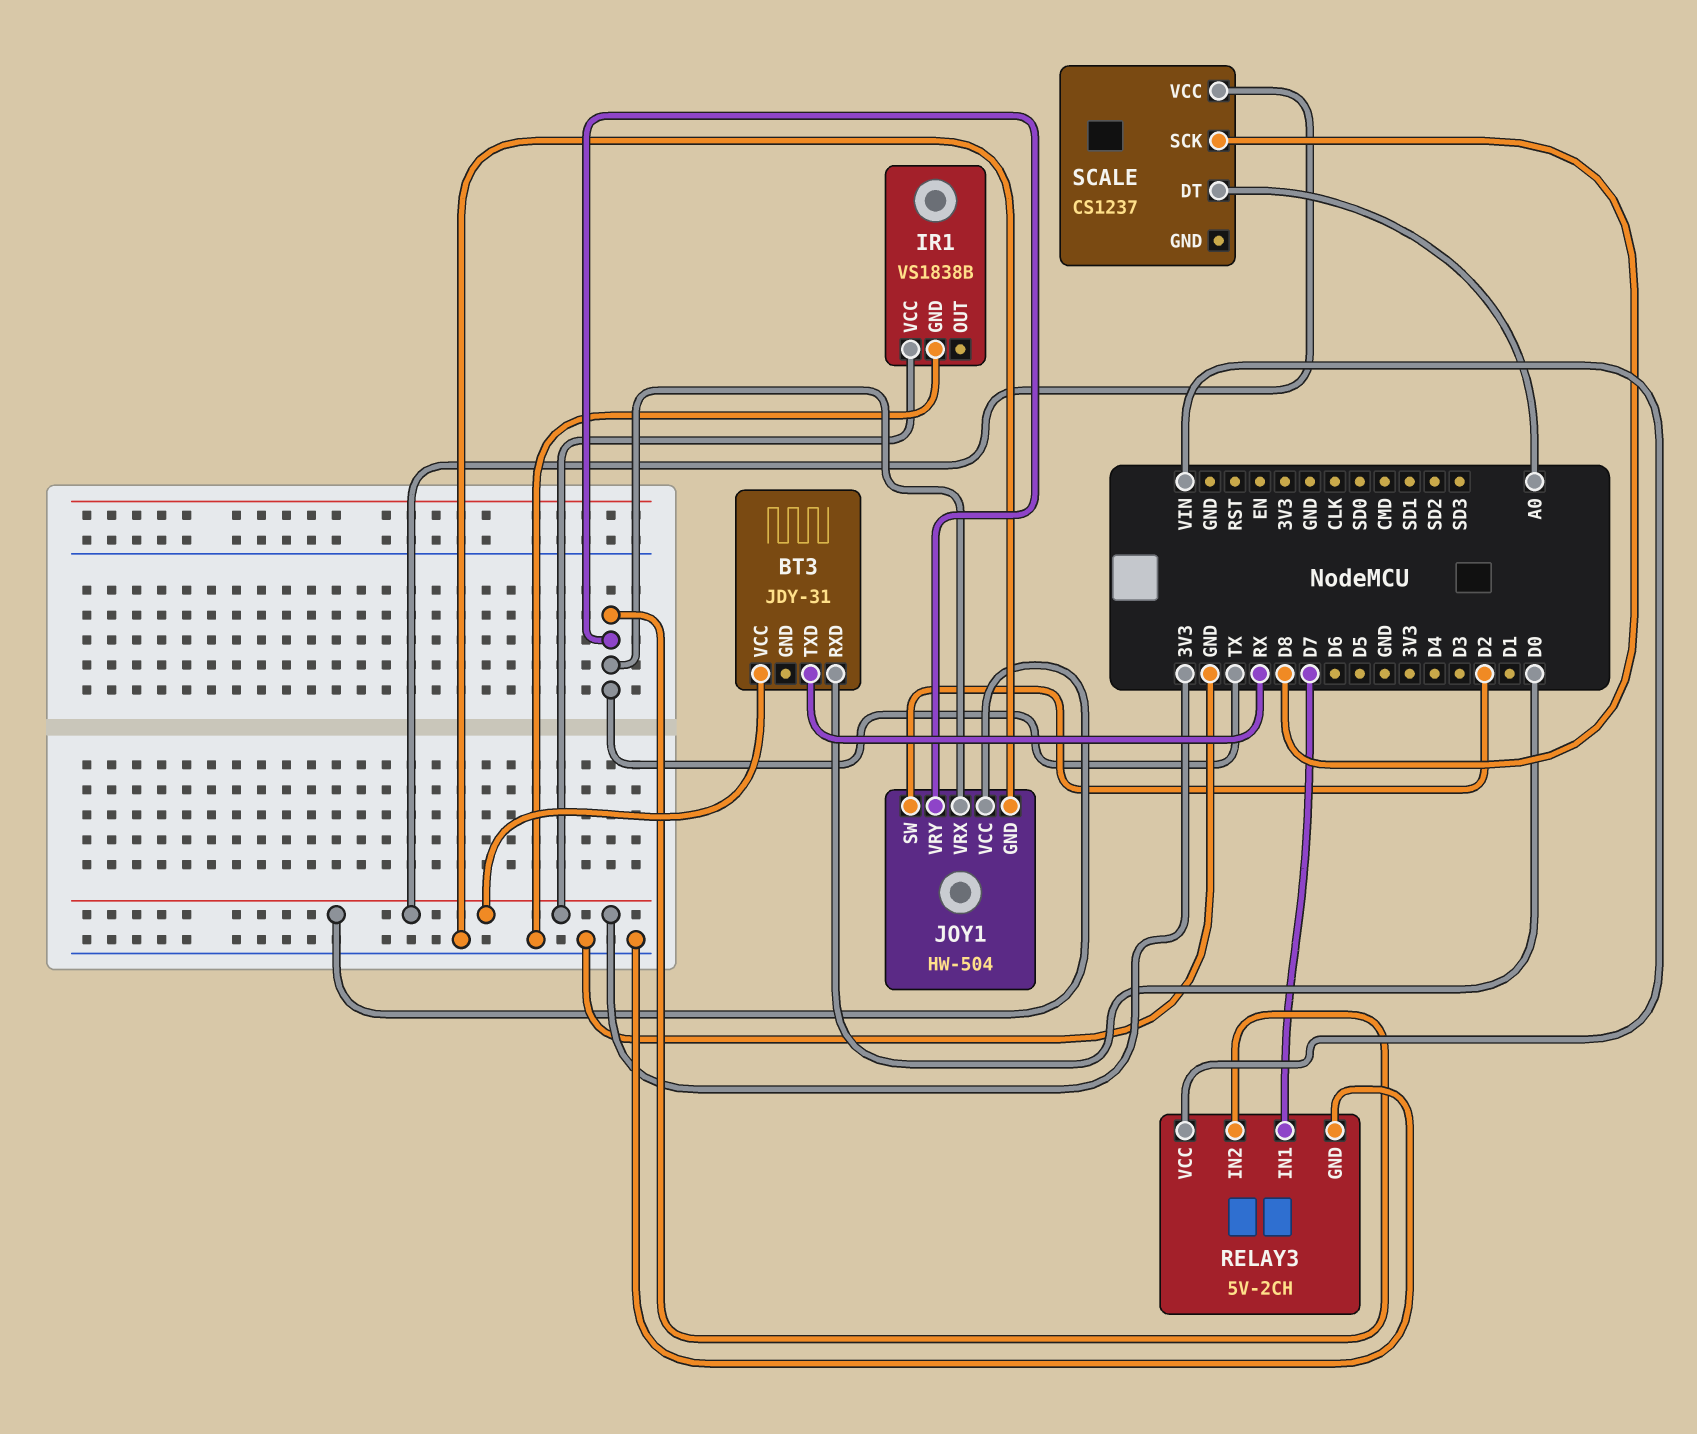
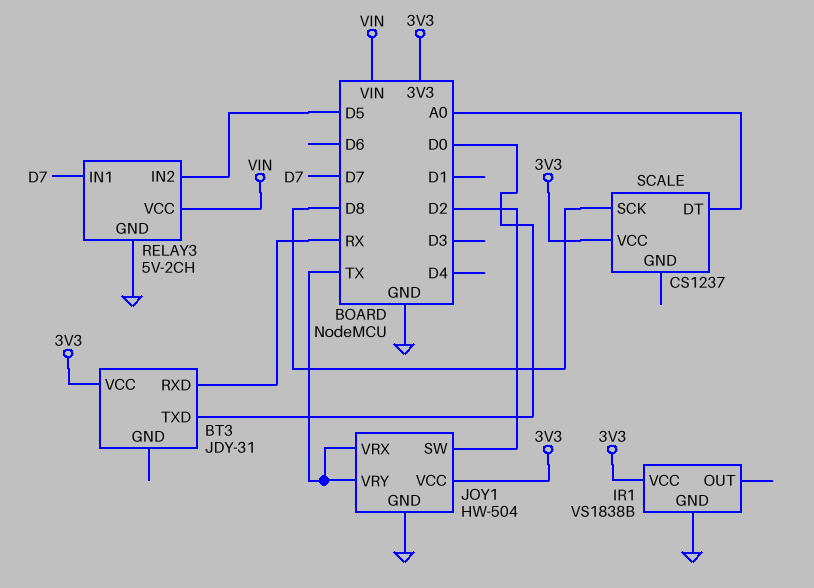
BT3 pin RXD: D0 -> RX
BT3 pin TXD: RX -> D0
RELAY3 pin IN2: TX -> D5

